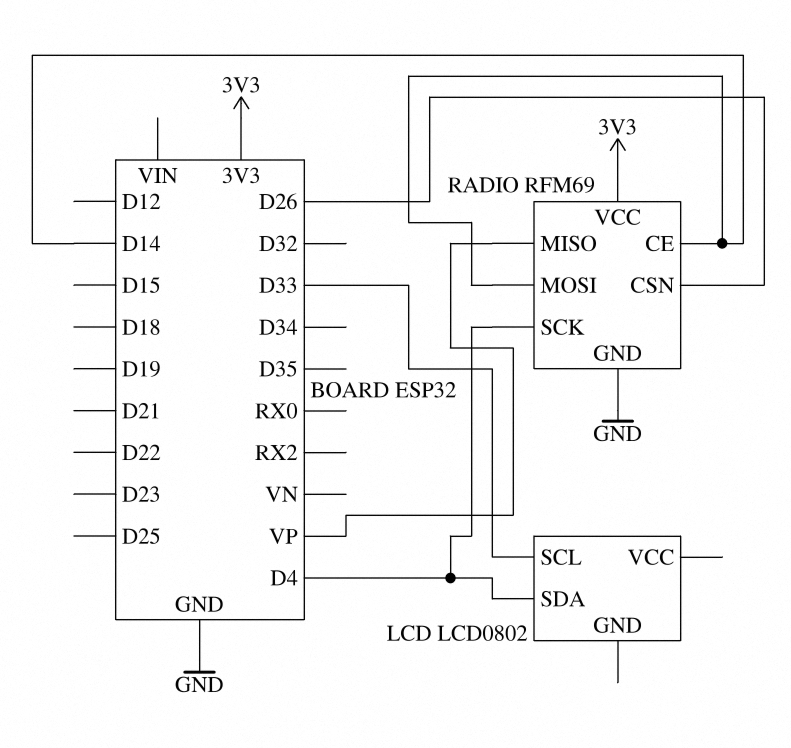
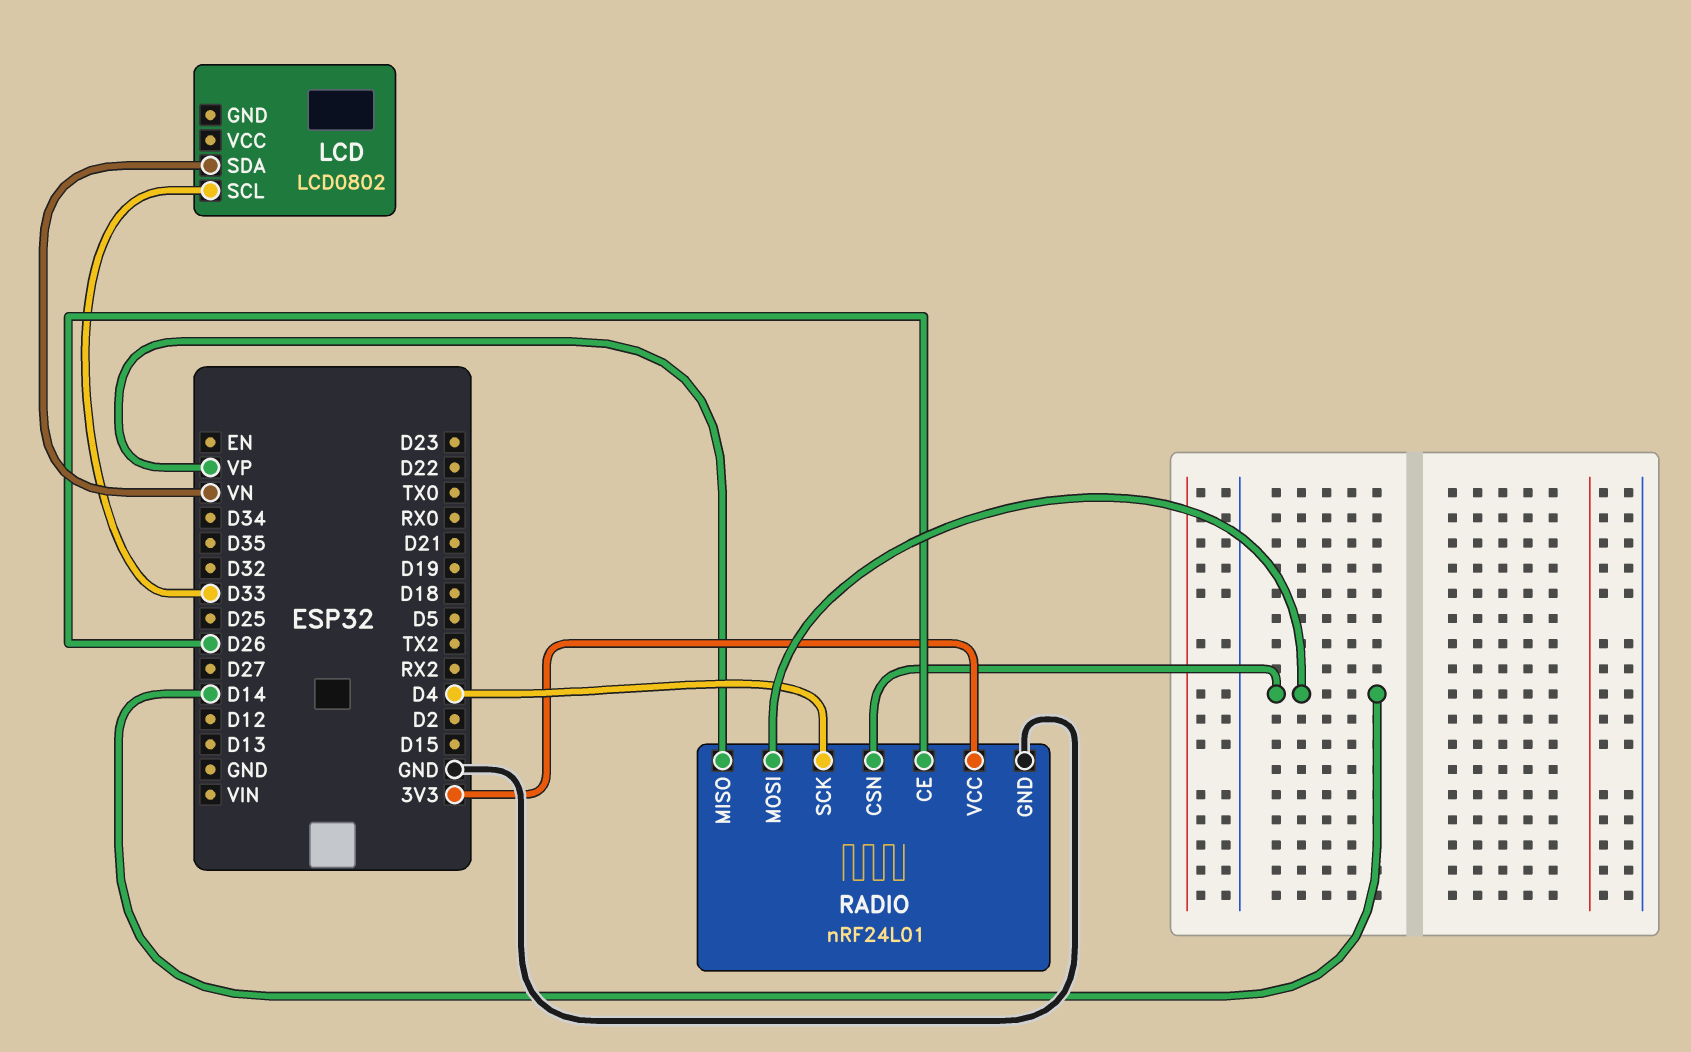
LCD pin SDA: D4 -> VN
RADIO: RFM69 -> nRF24L01
RADIO pin CE: D14 -> D26
RADIO pin CSN: D26 -> D14

